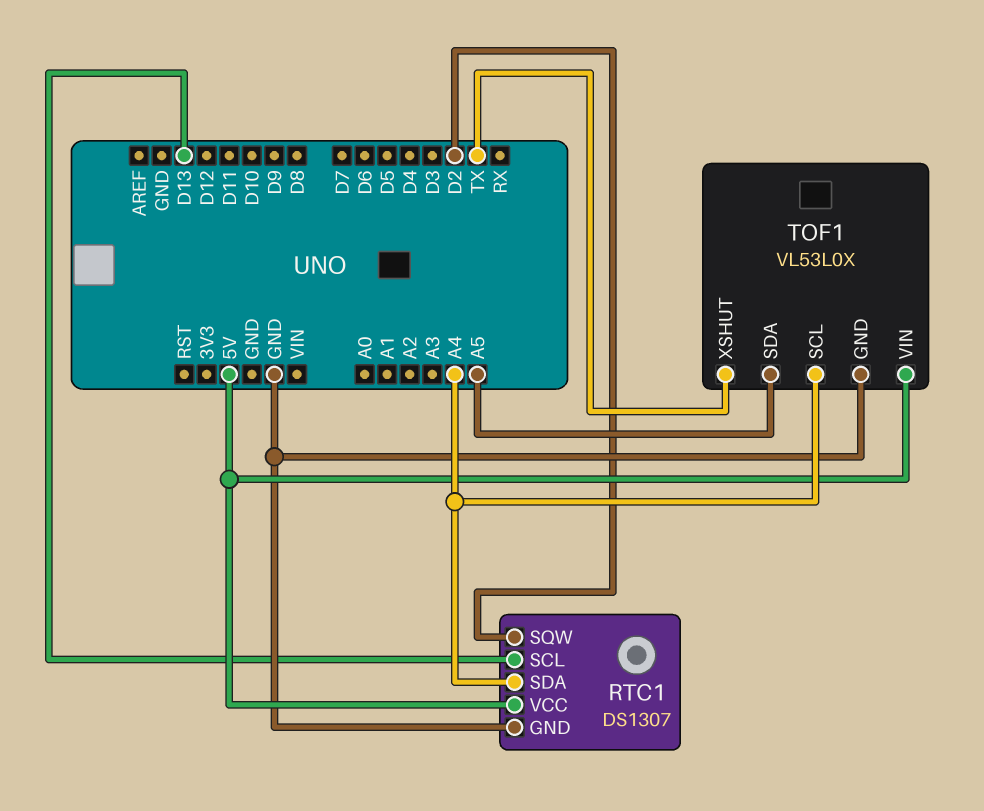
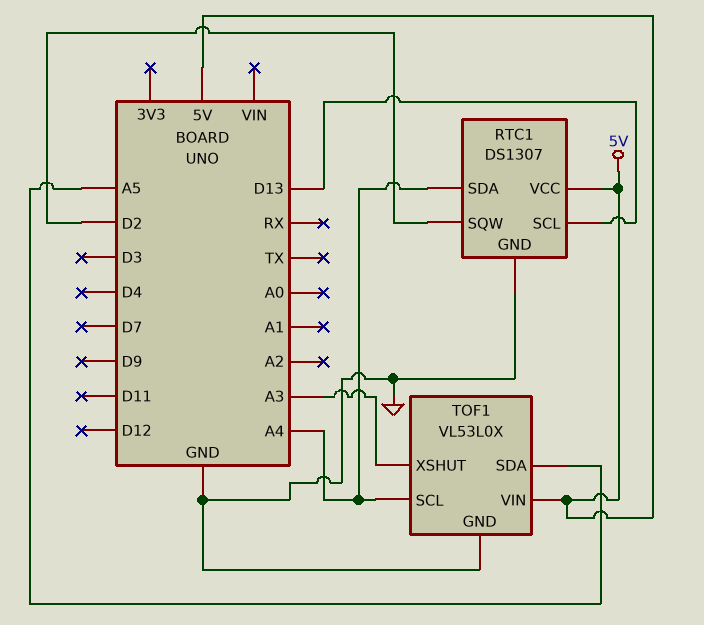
TOF1 pin XSHUT: TX -> A3

